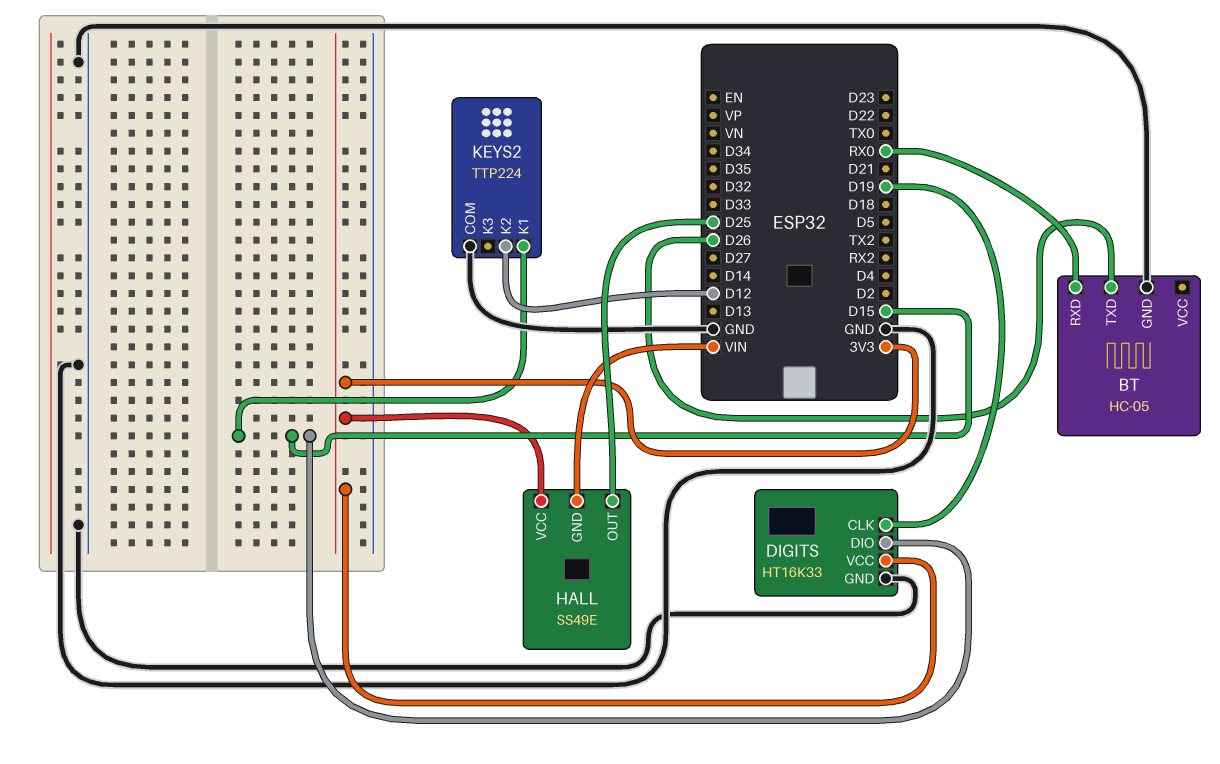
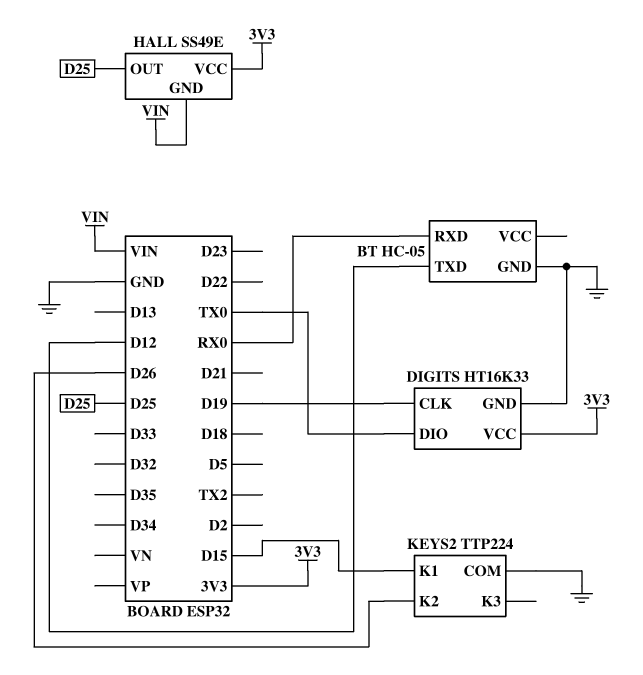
BT pin TXD: D26 -> D12
DIGITS pin DIO: D15 -> TX0
KEYS2 pin K2: D12 -> D26

